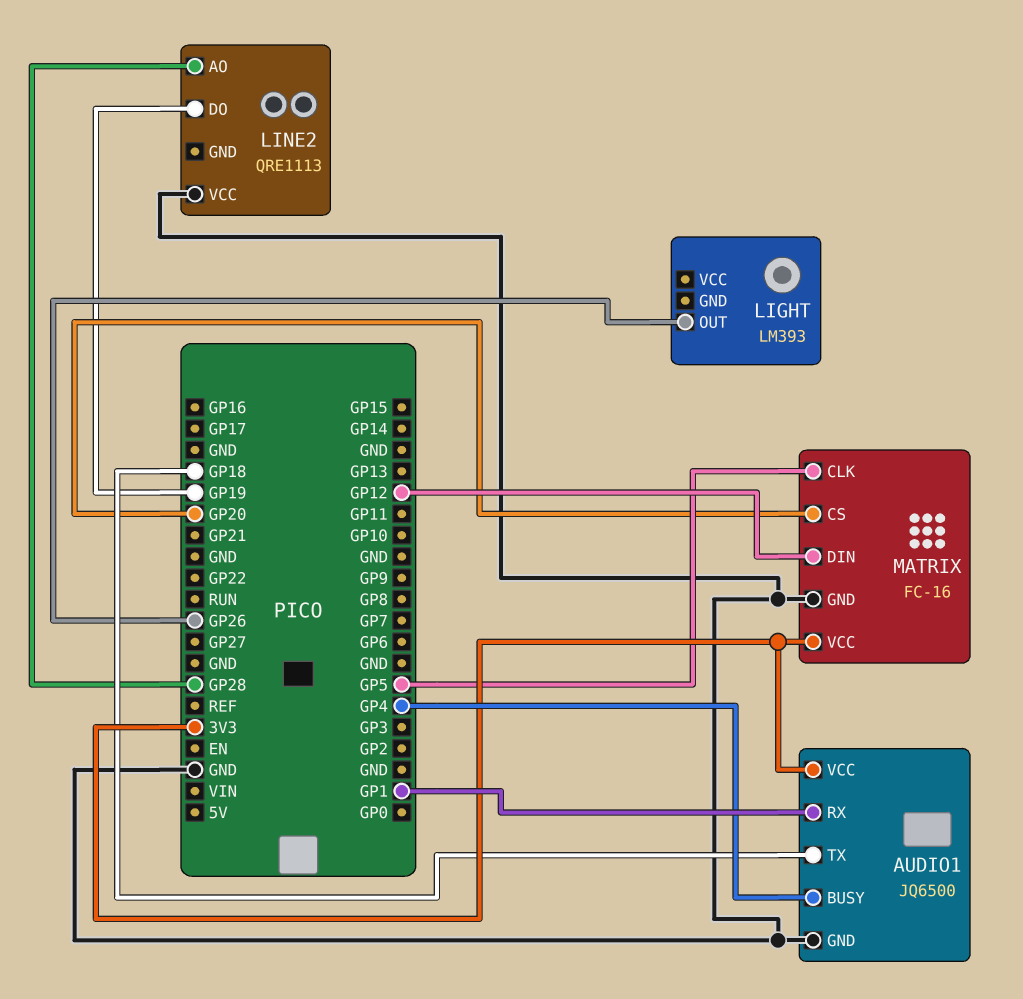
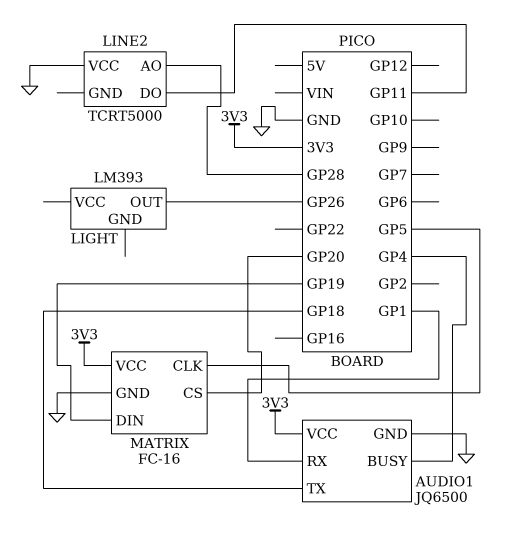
LINE2: QRE1113 -> TCRT5000
LINE2 pin DO: GP19 -> GP11
MATRIX pin DIN: GP12 -> GP19

